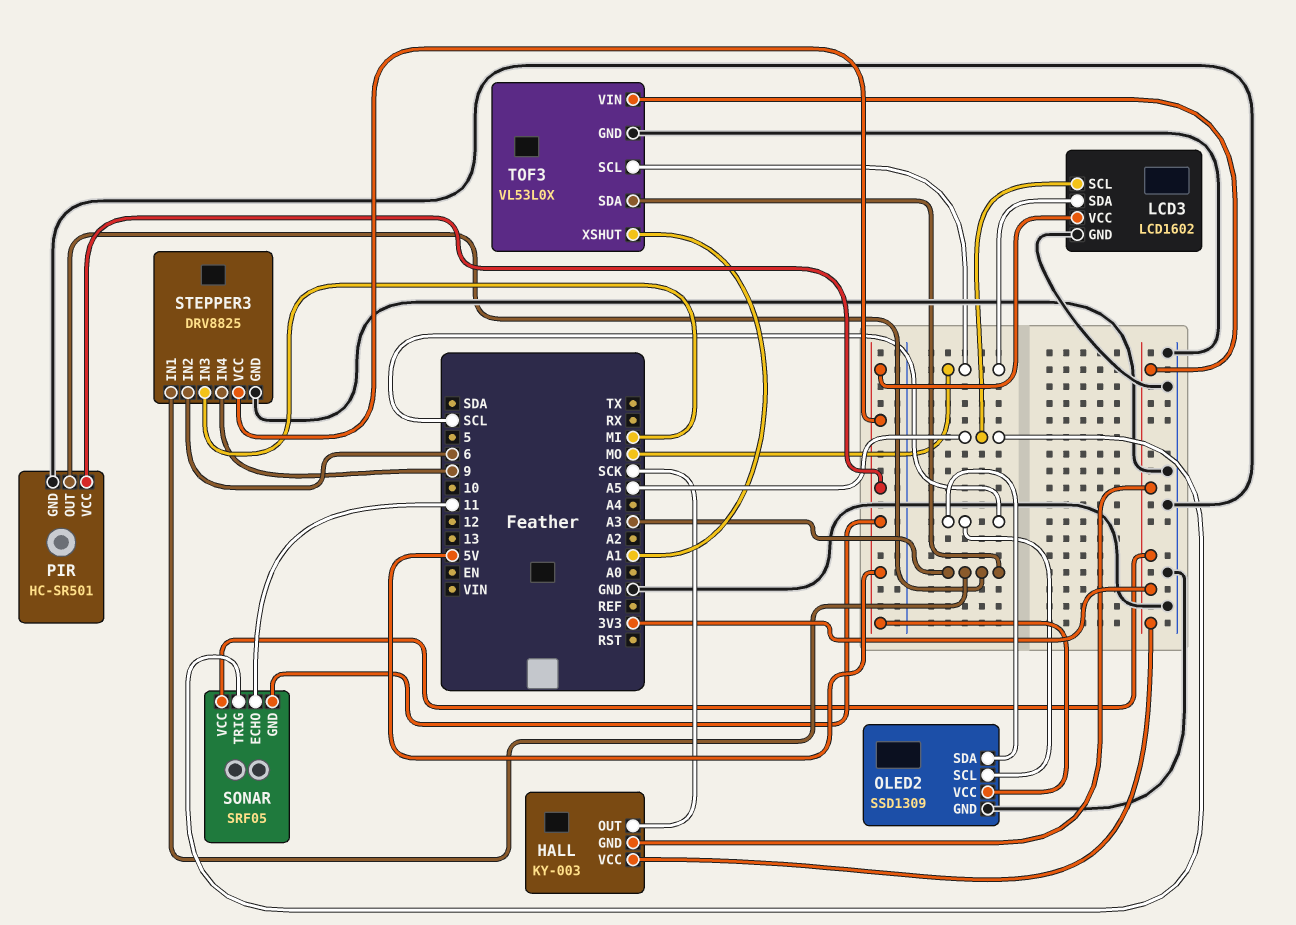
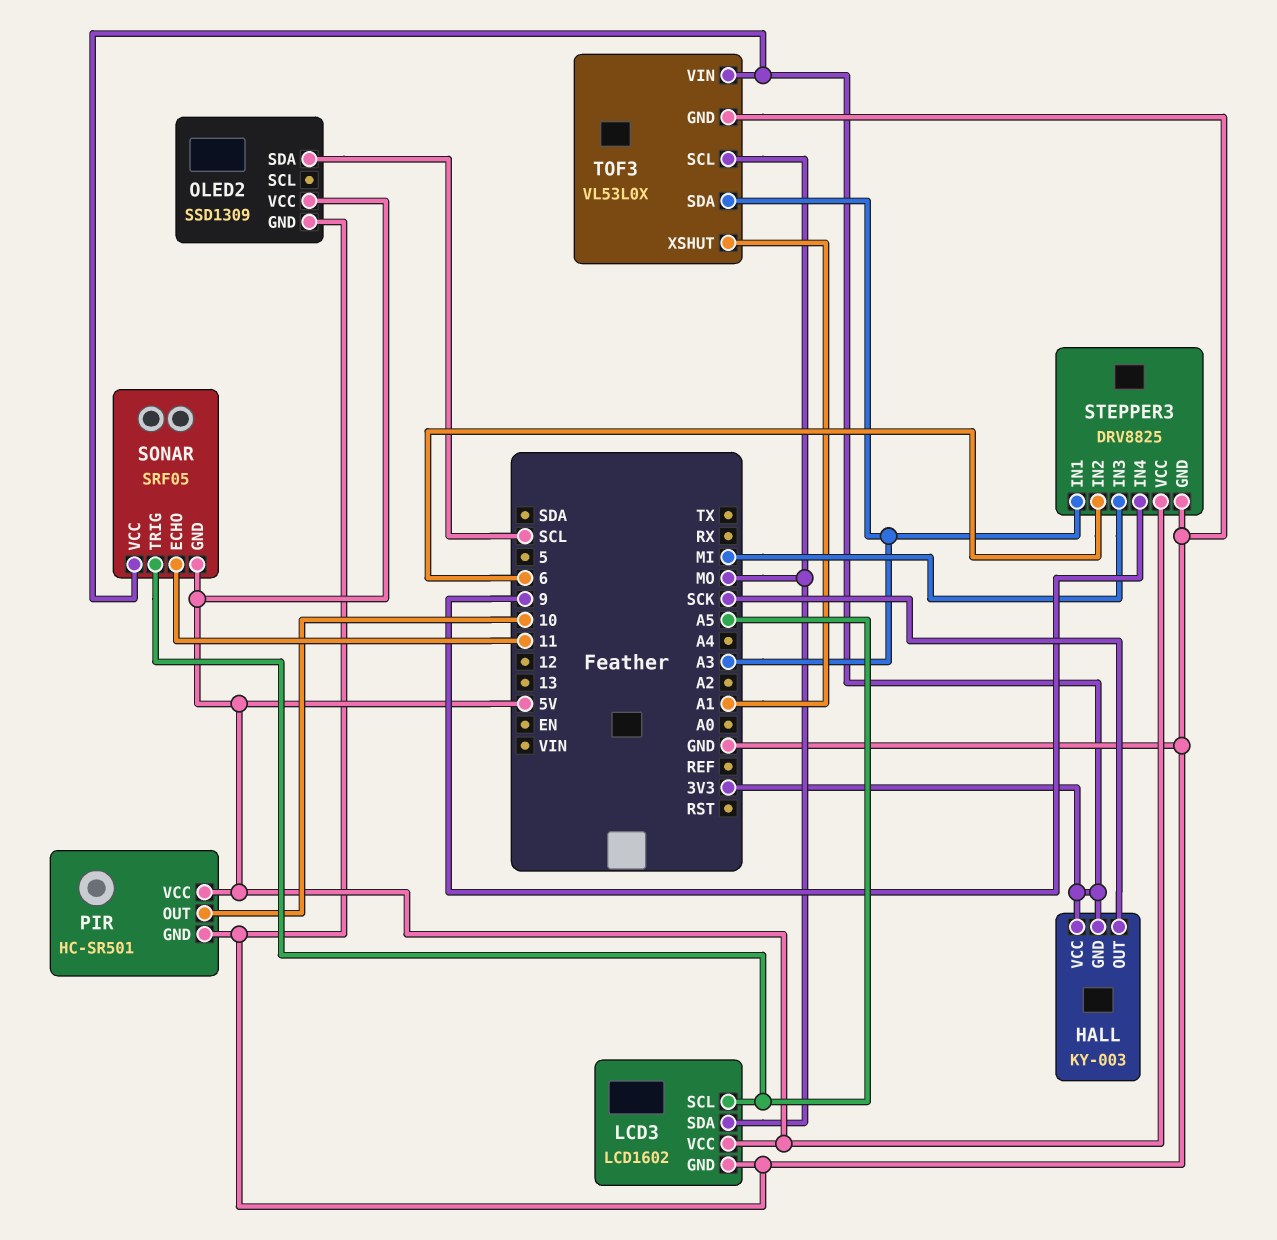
OLED2 pin SCL: SCL -> none
PIR pin OUT: A3 -> 10

